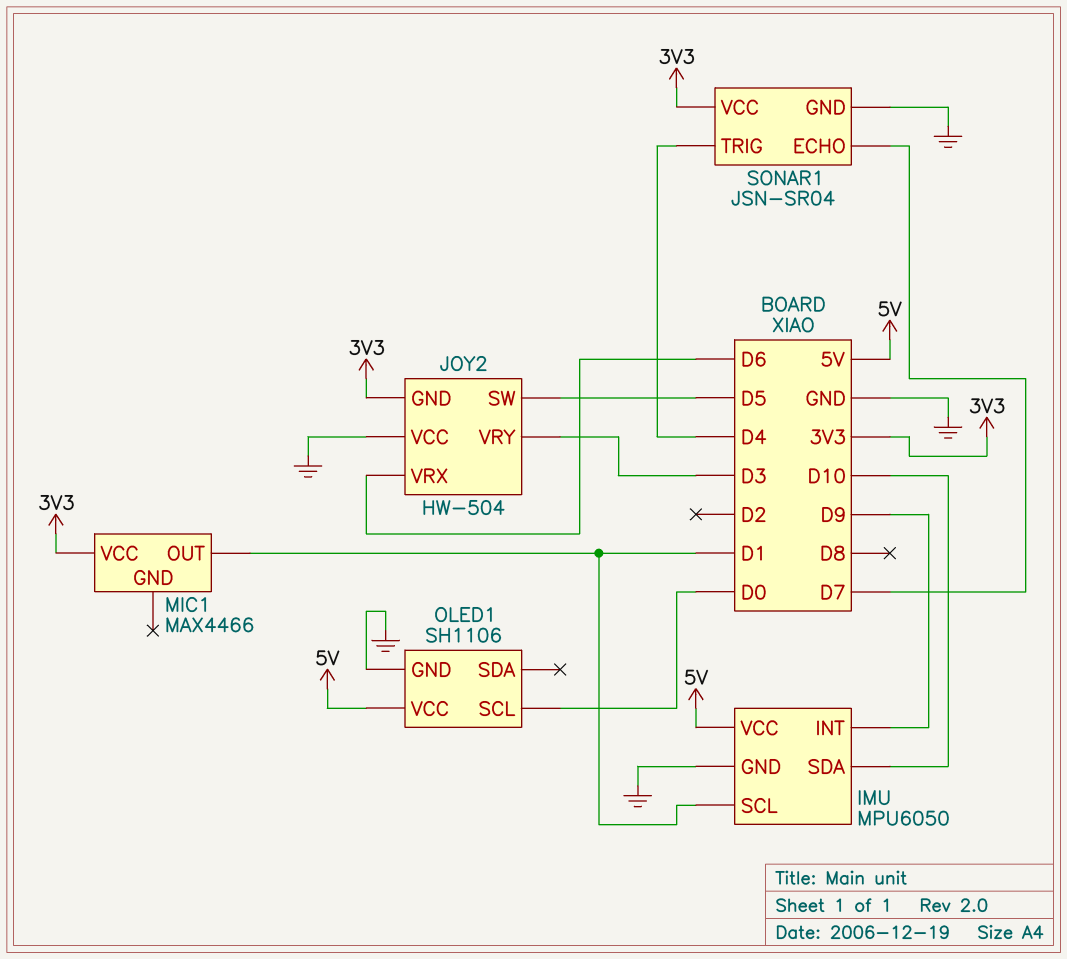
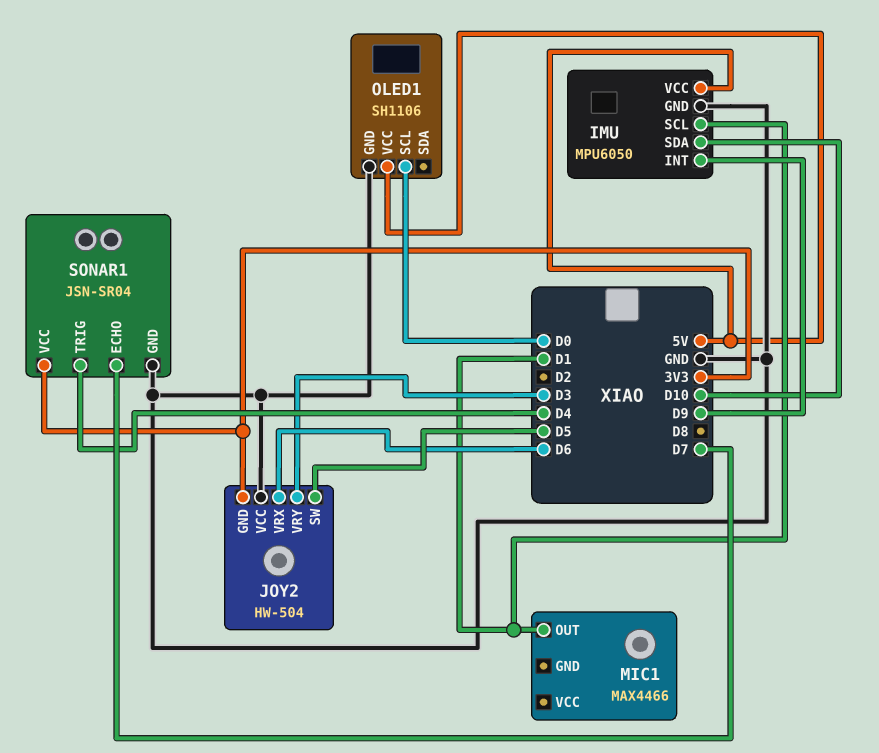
MIC1 pin VCC: 3V3 -> none

